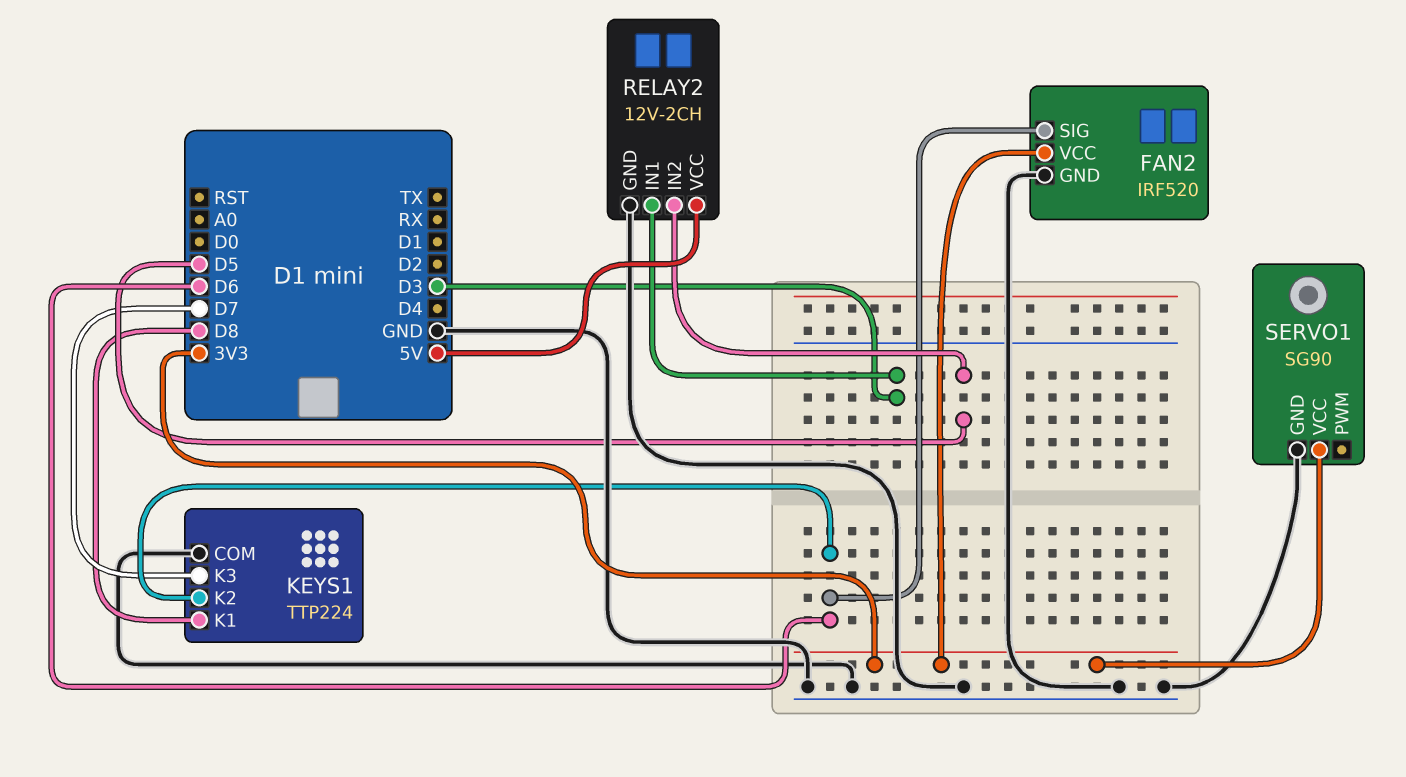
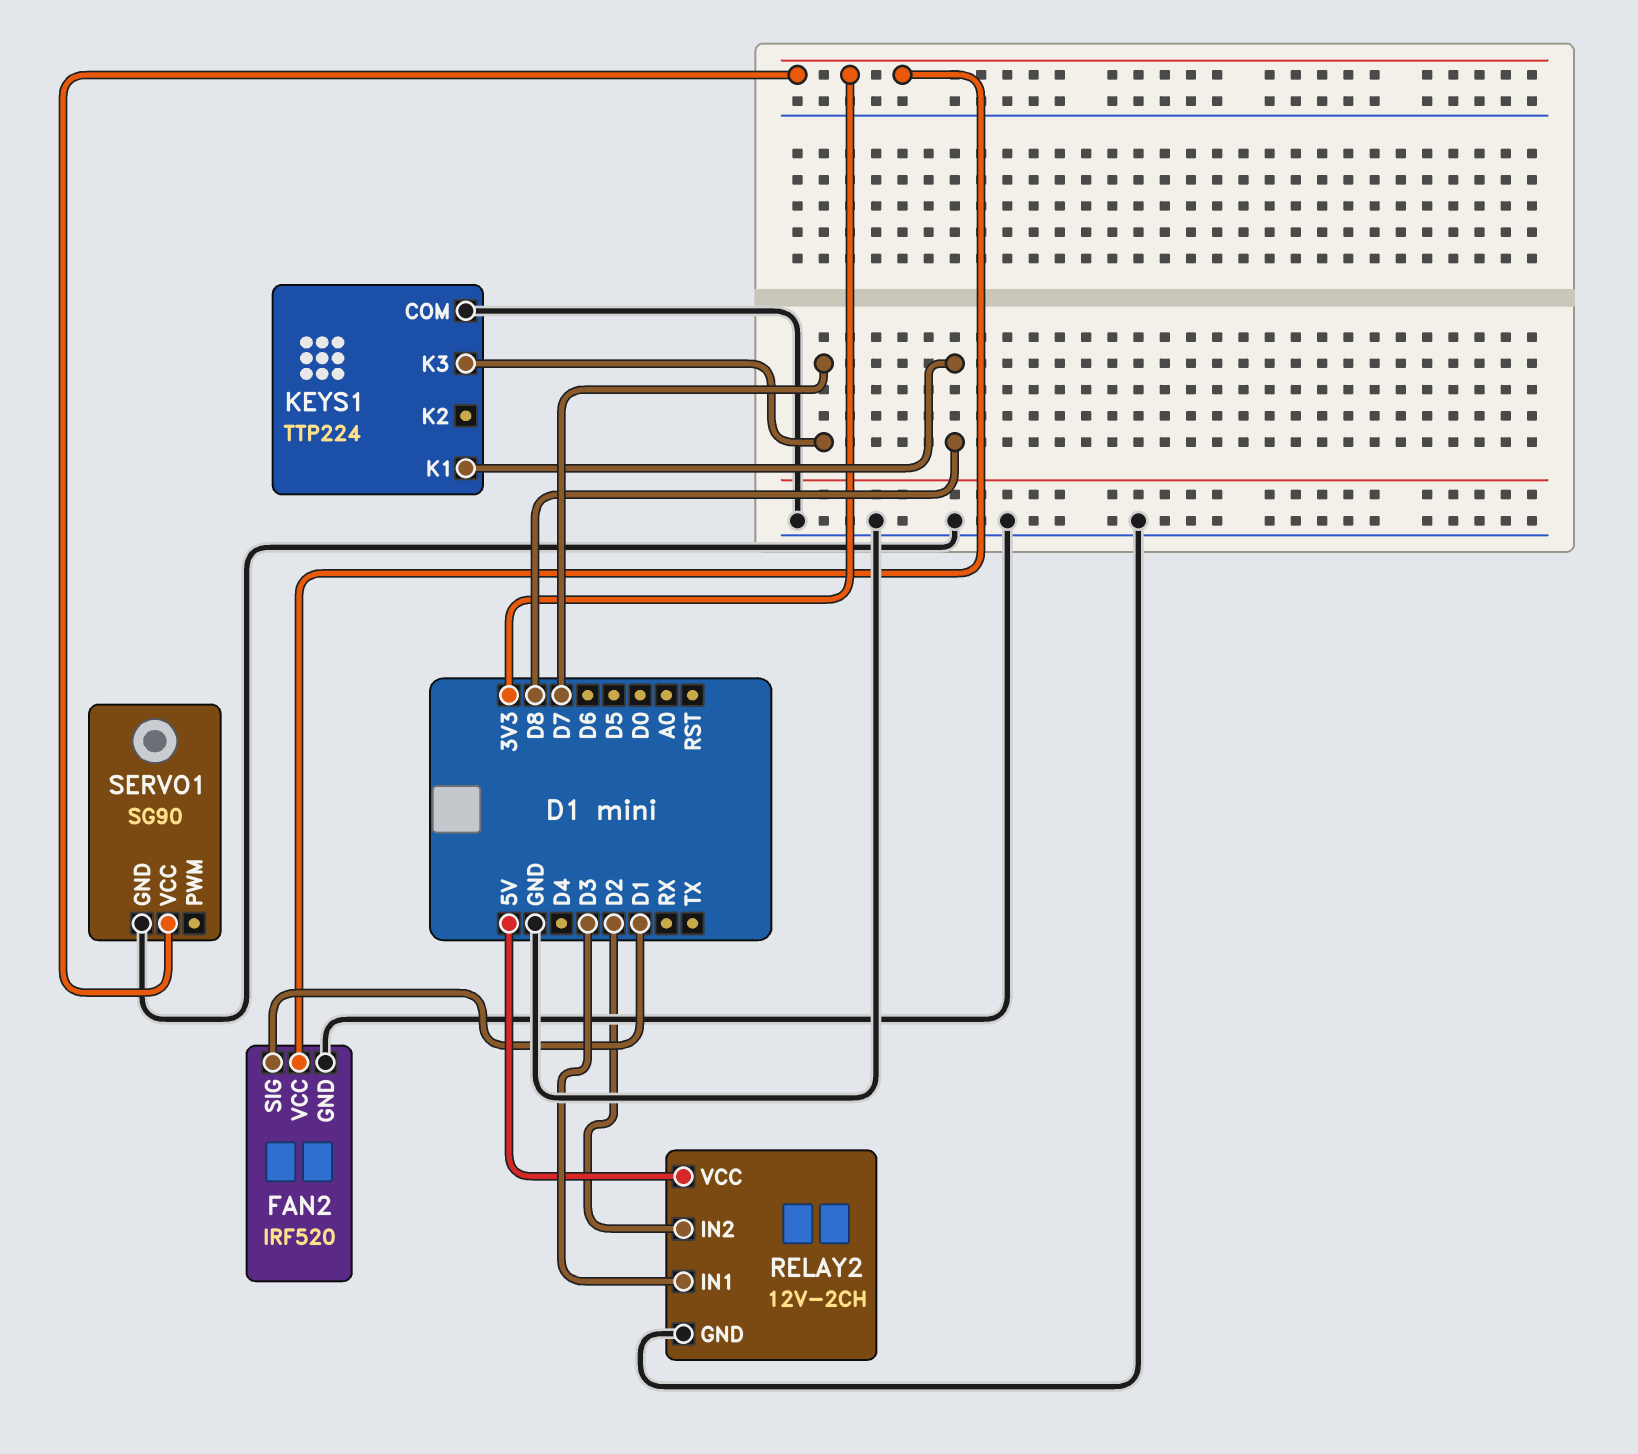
FAN2 pin SIG: D6 -> D1
KEYS1 pin K2: D6 -> none
RELAY2 pin IN2: D5 -> D2

